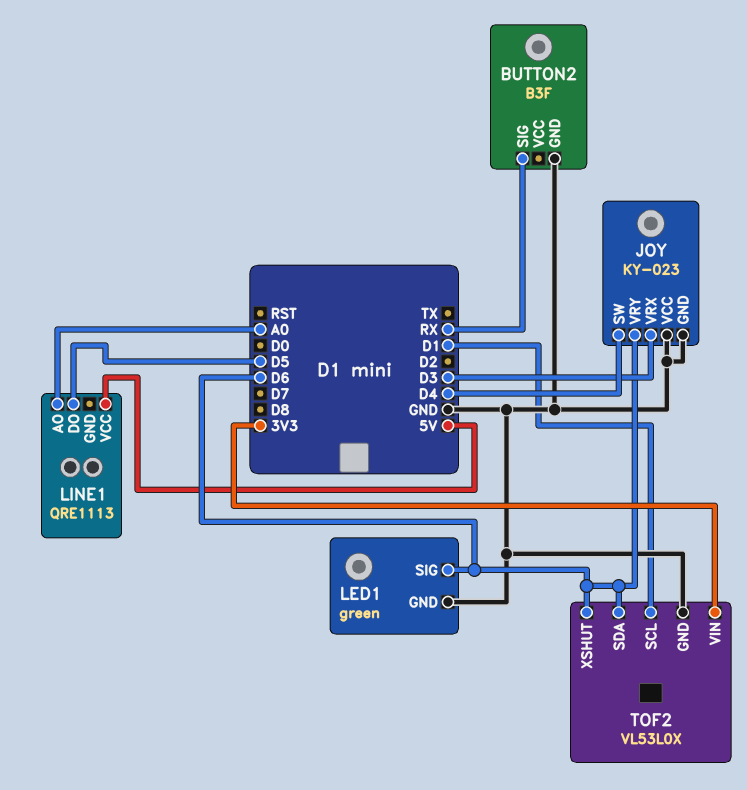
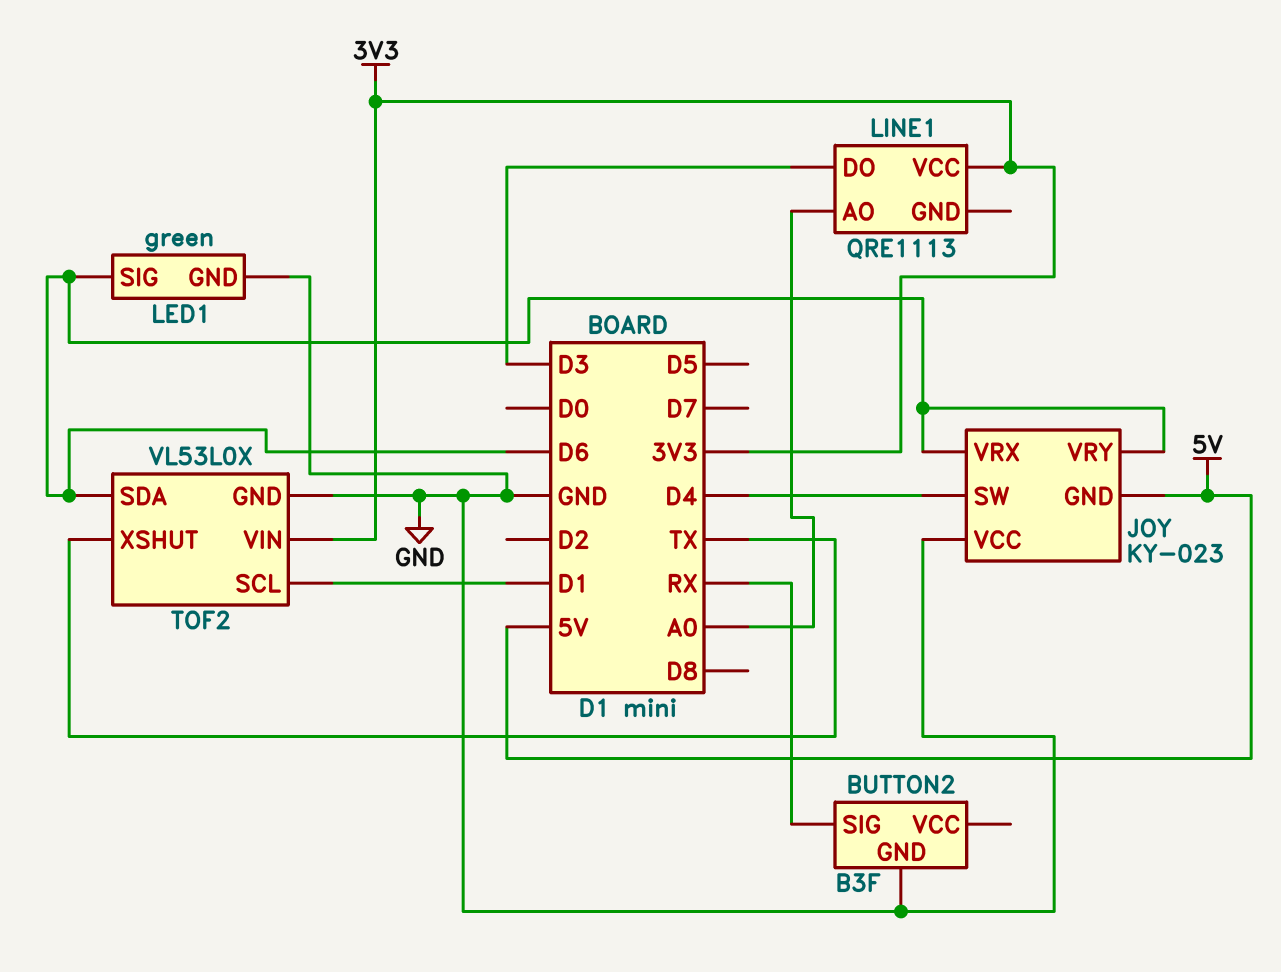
JOY pin GND: GND -> 5V
JOY pin VRX: D3 -> D6
LINE1 pin DO: D5 -> D3
LINE1 pin VCC: 5V -> 3V3
TOF2 pin XSHUT: D6 -> TX

